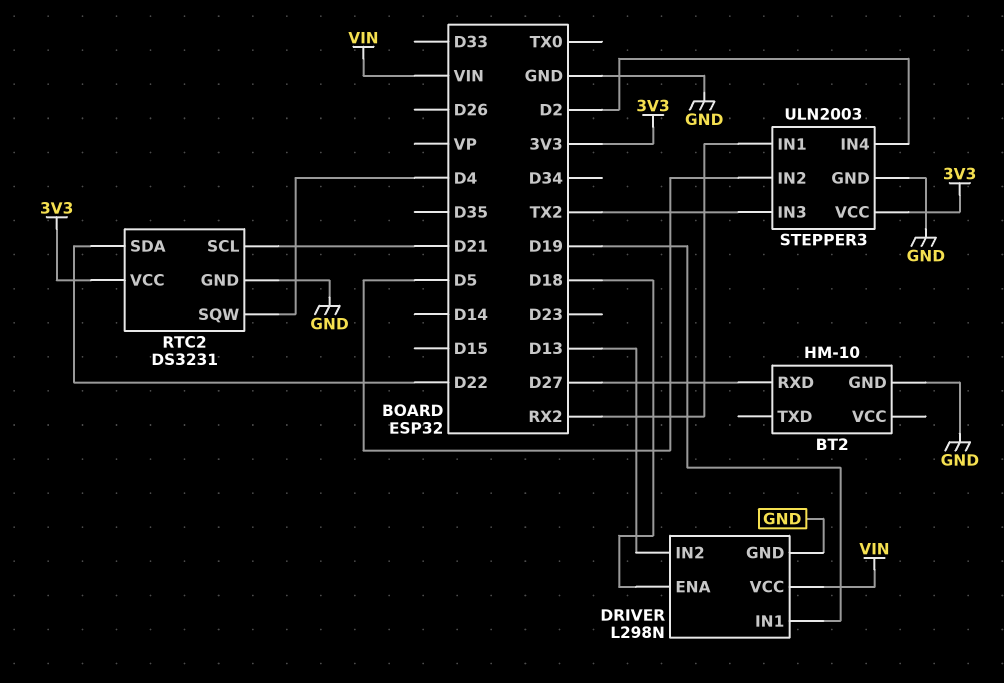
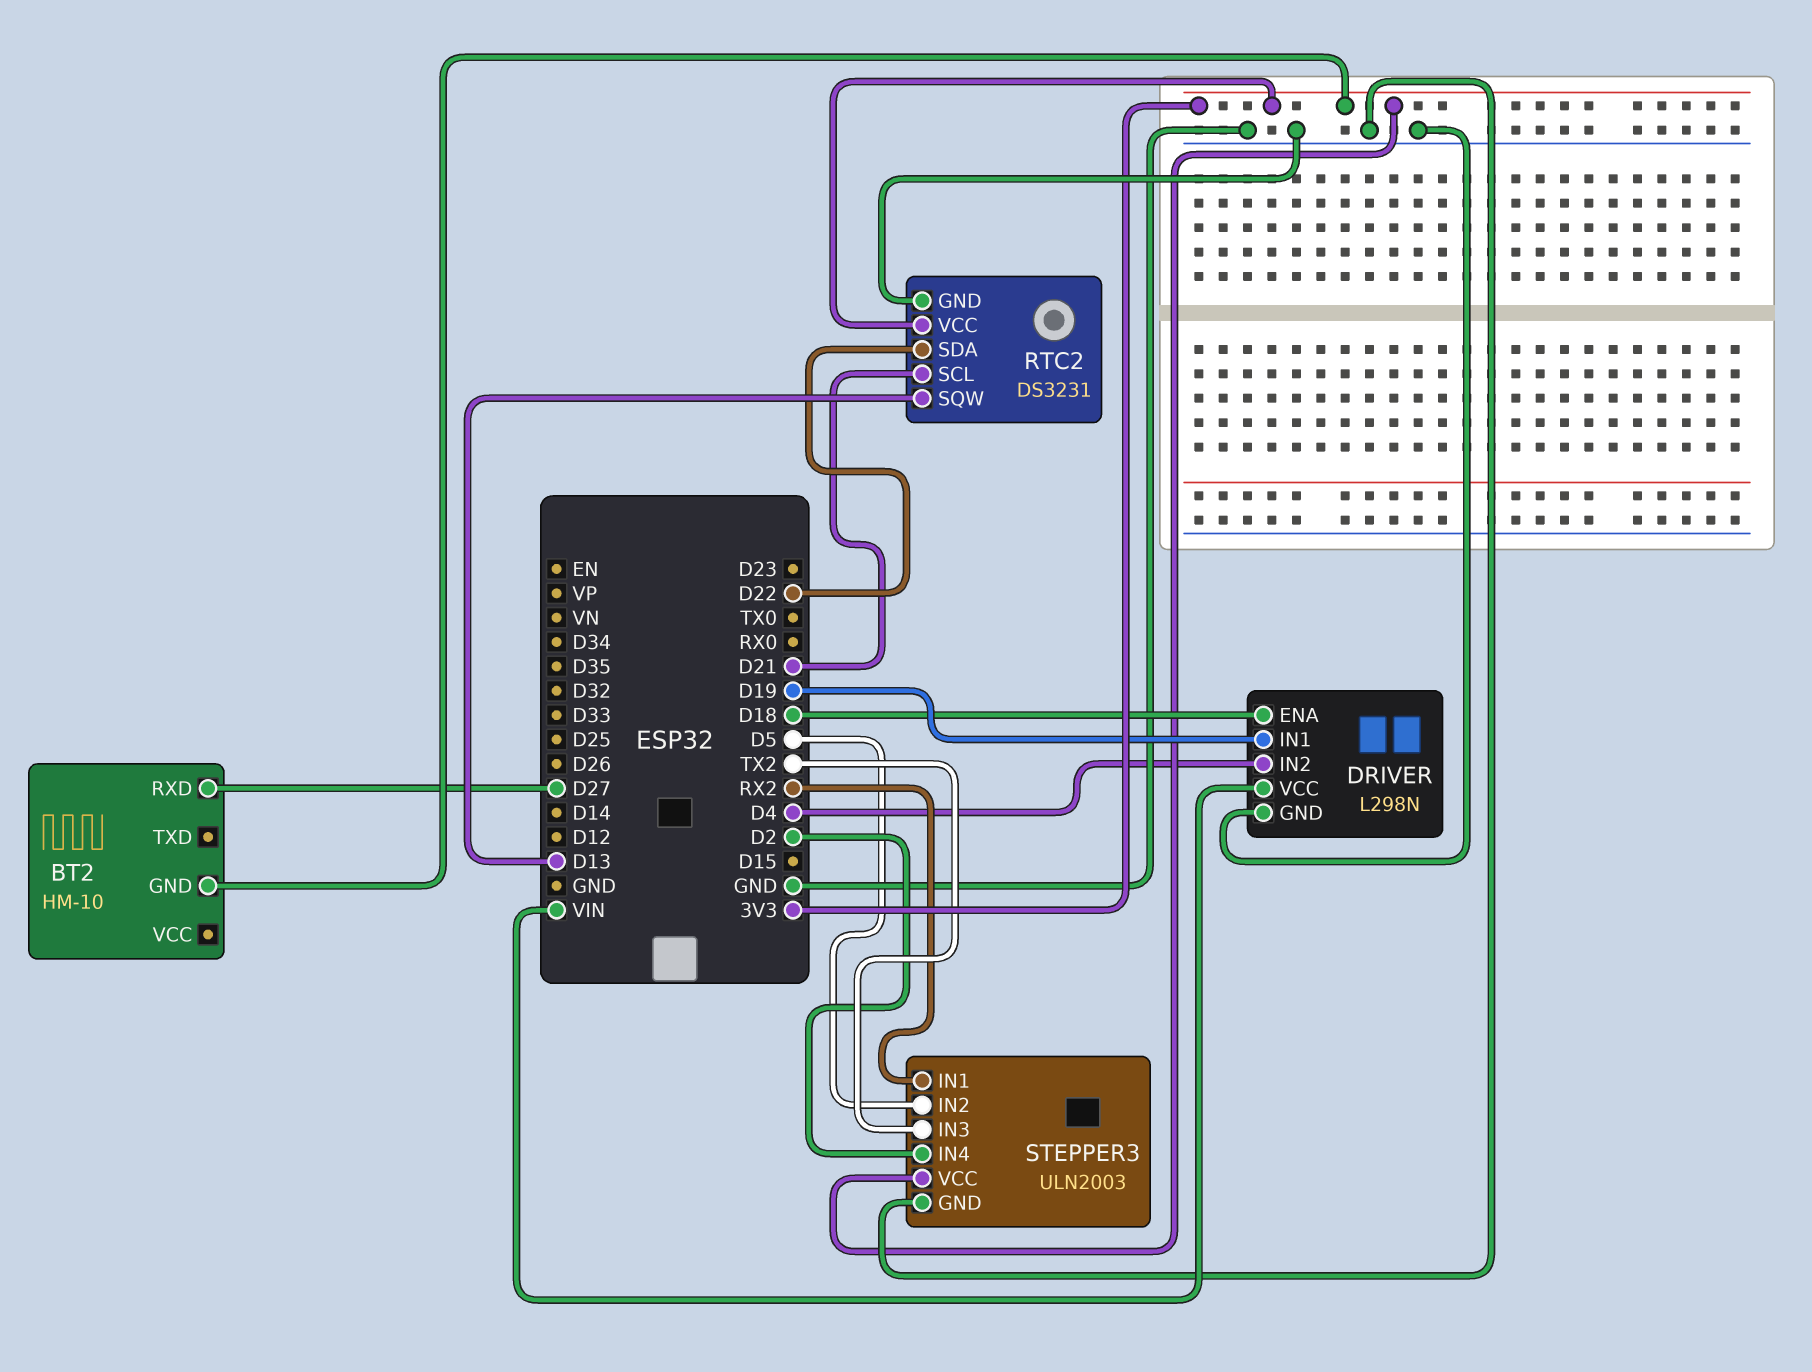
BT2 pin GND: GND -> 3V3
DRIVER pin IN2: D13 -> D4
RTC2 pin SQW: D4 -> D13

